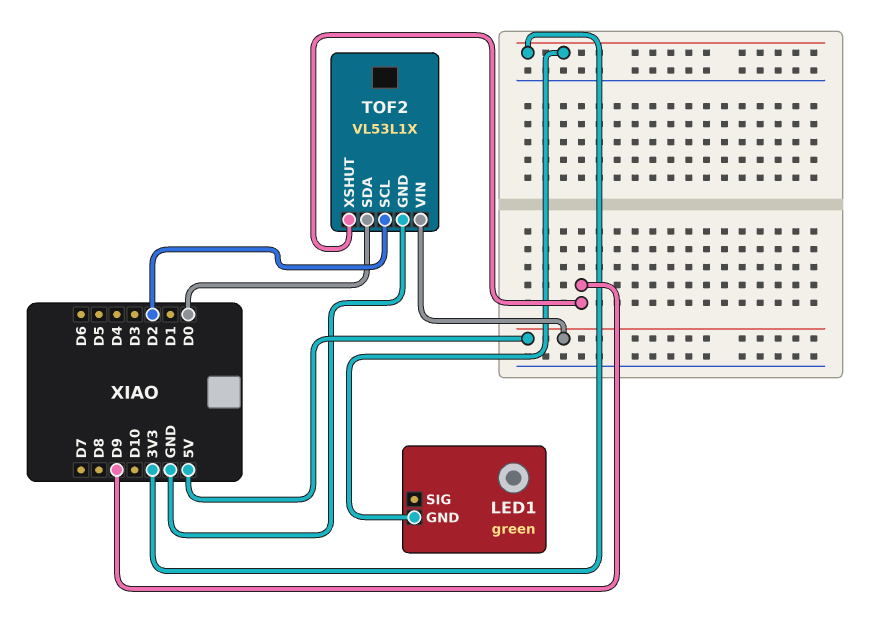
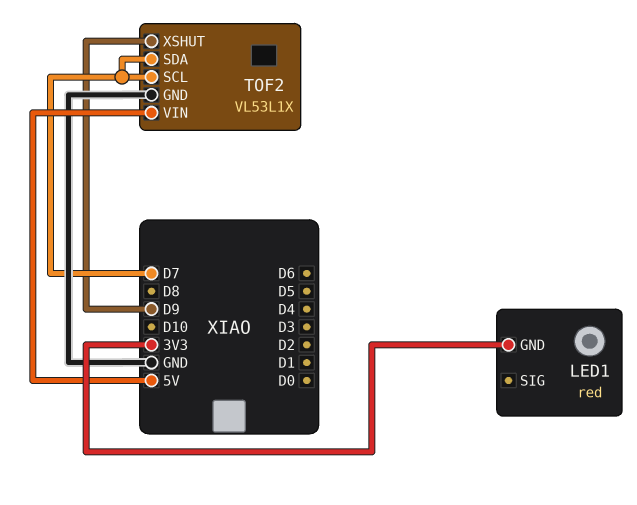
LED1: green -> red
TOF2 pin SCL: D2 -> D7
TOF2 pin SDA: D0 -> D7

